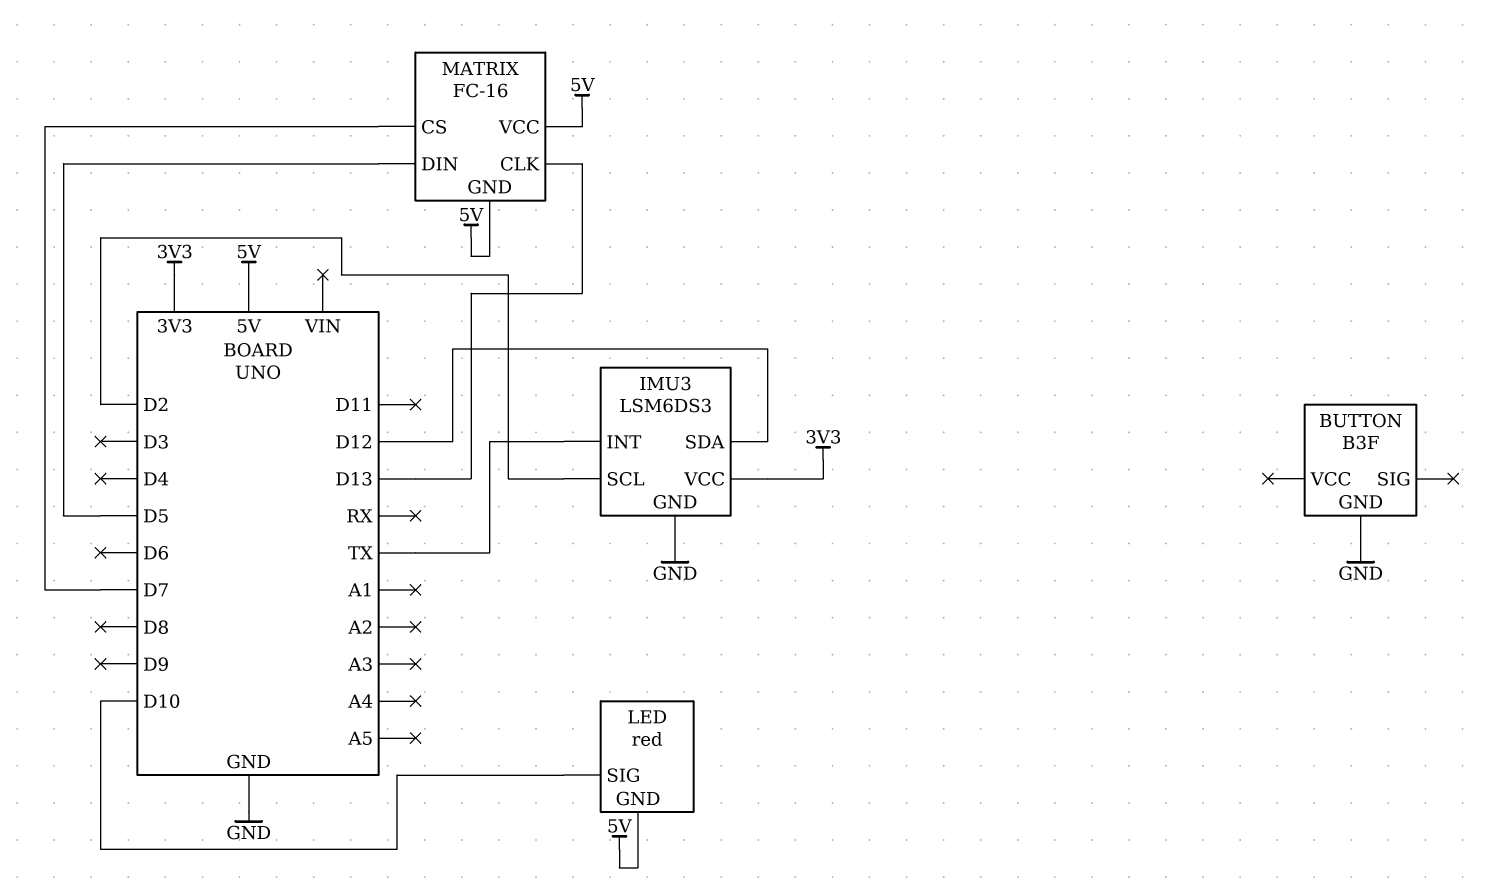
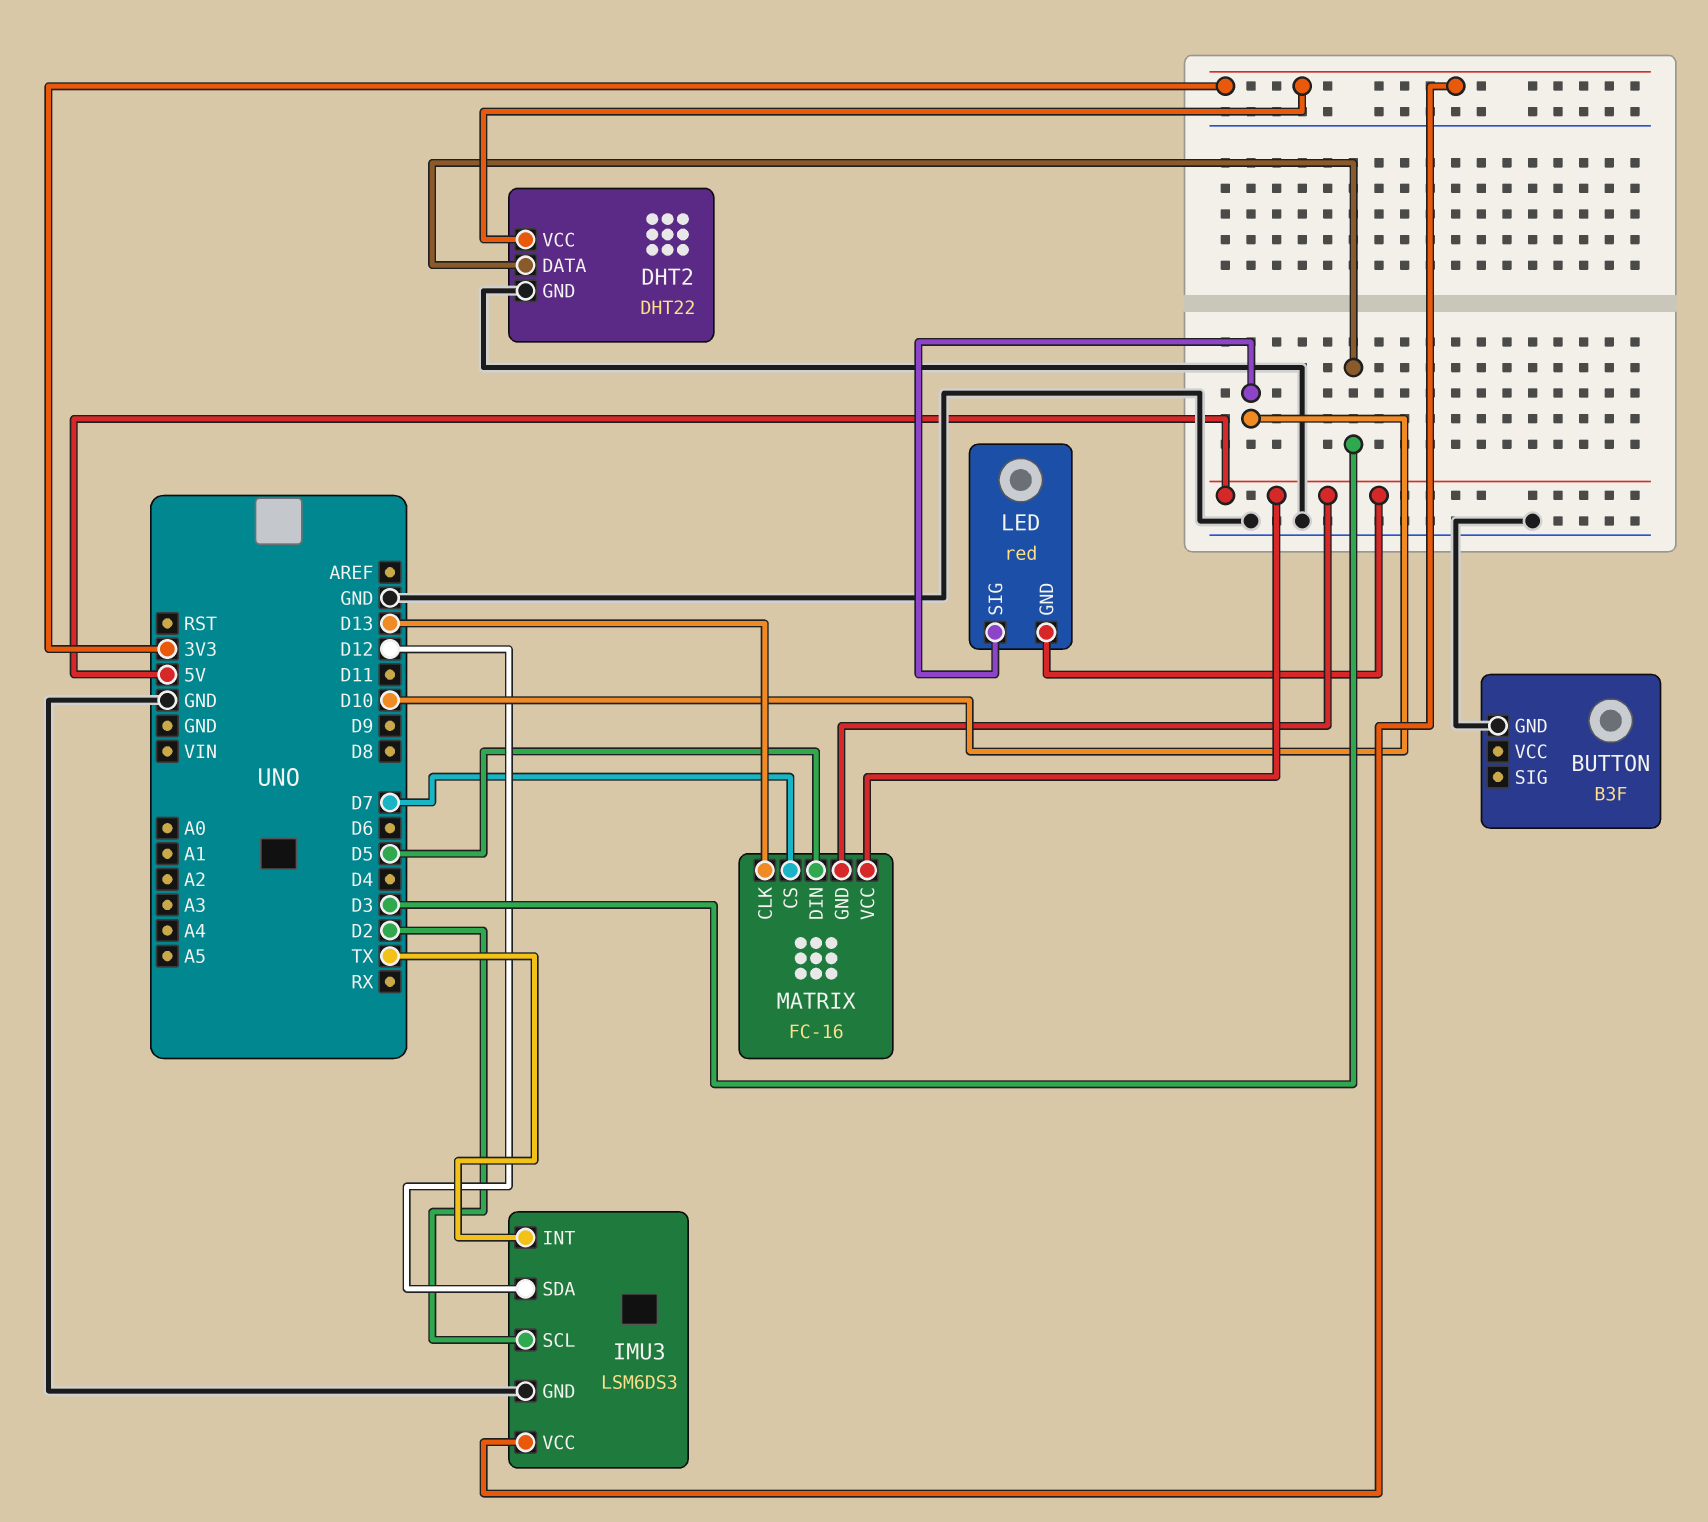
DHT2: none -> DHT22
DHT2 pin DATA: none -> D3
DHT2 pin GND: none -> GND
DHT2 pin VCC: none -> 3V3

